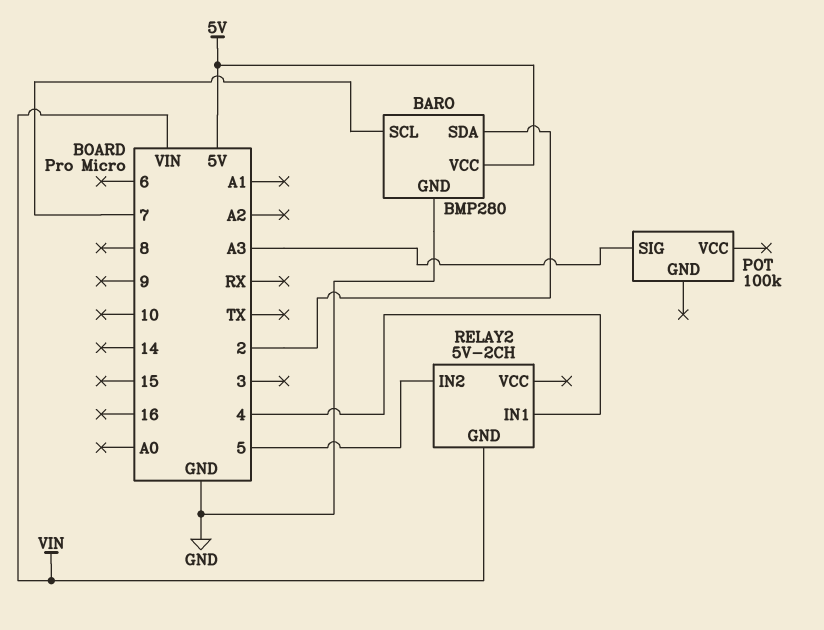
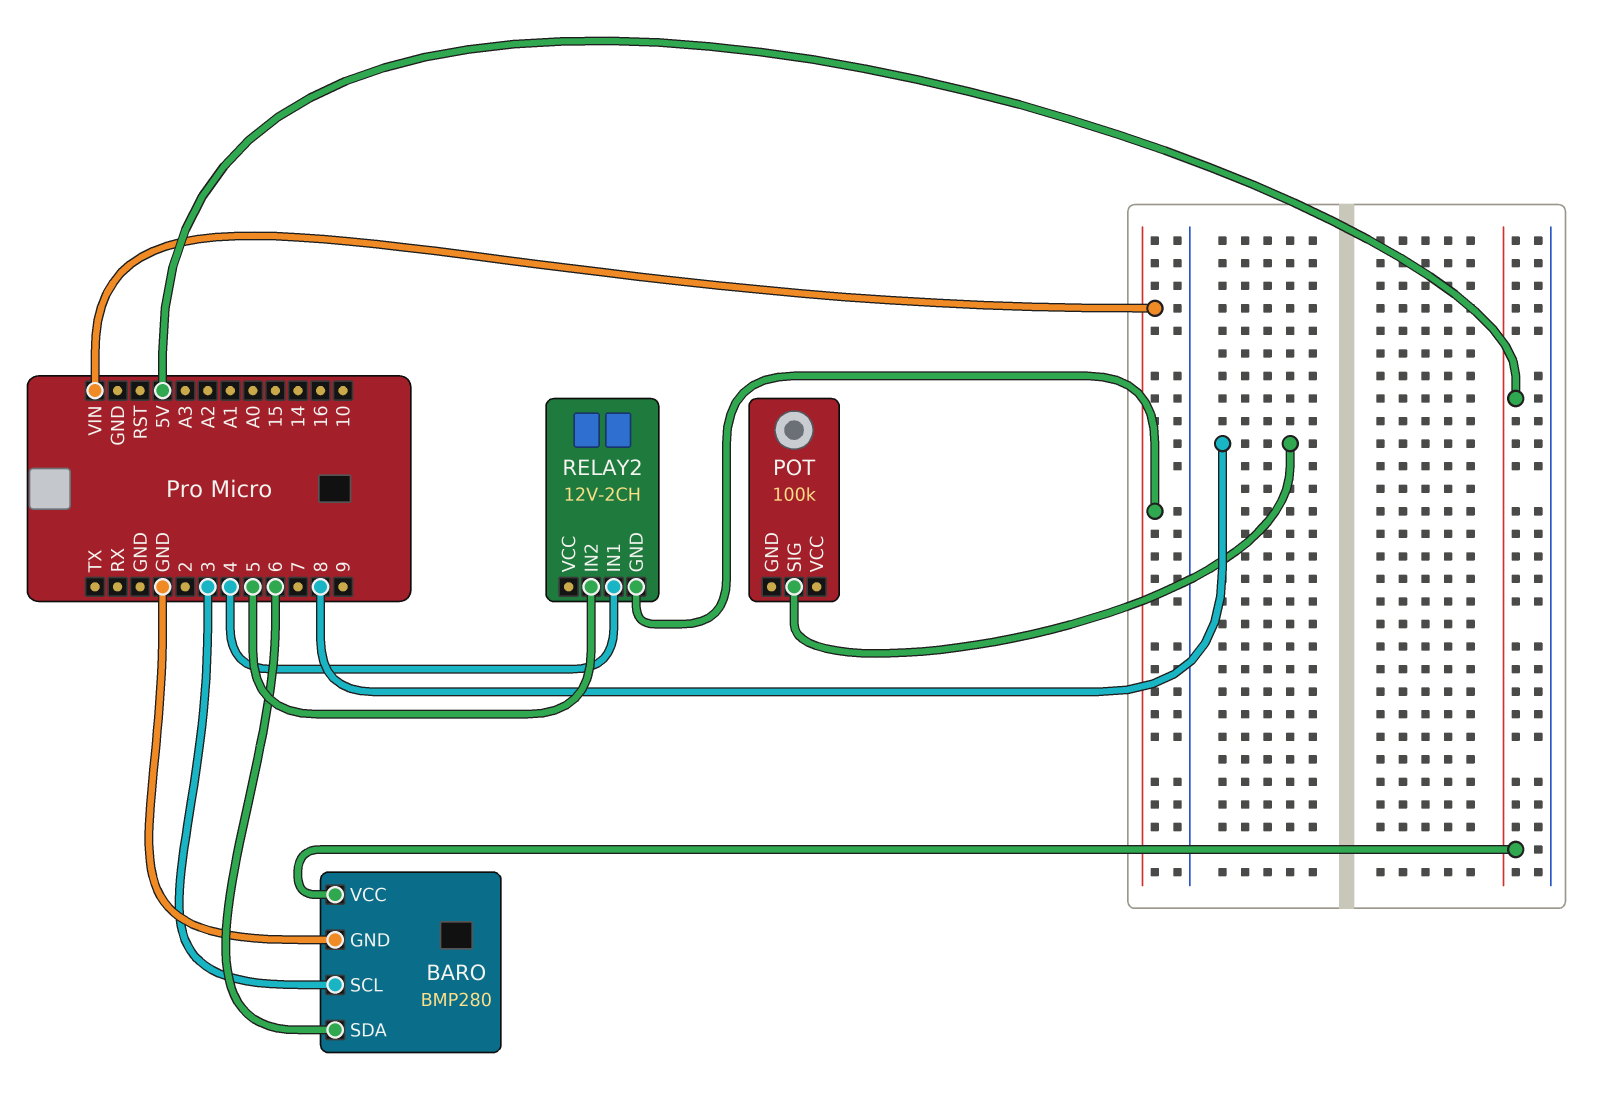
BARO pin SCL: 7 -> 3
BARO pin SDA: 2 -> 6
POT pin SIG: A3 -> 8
RELAY2: 5V-2CH -> 12V-2CH

